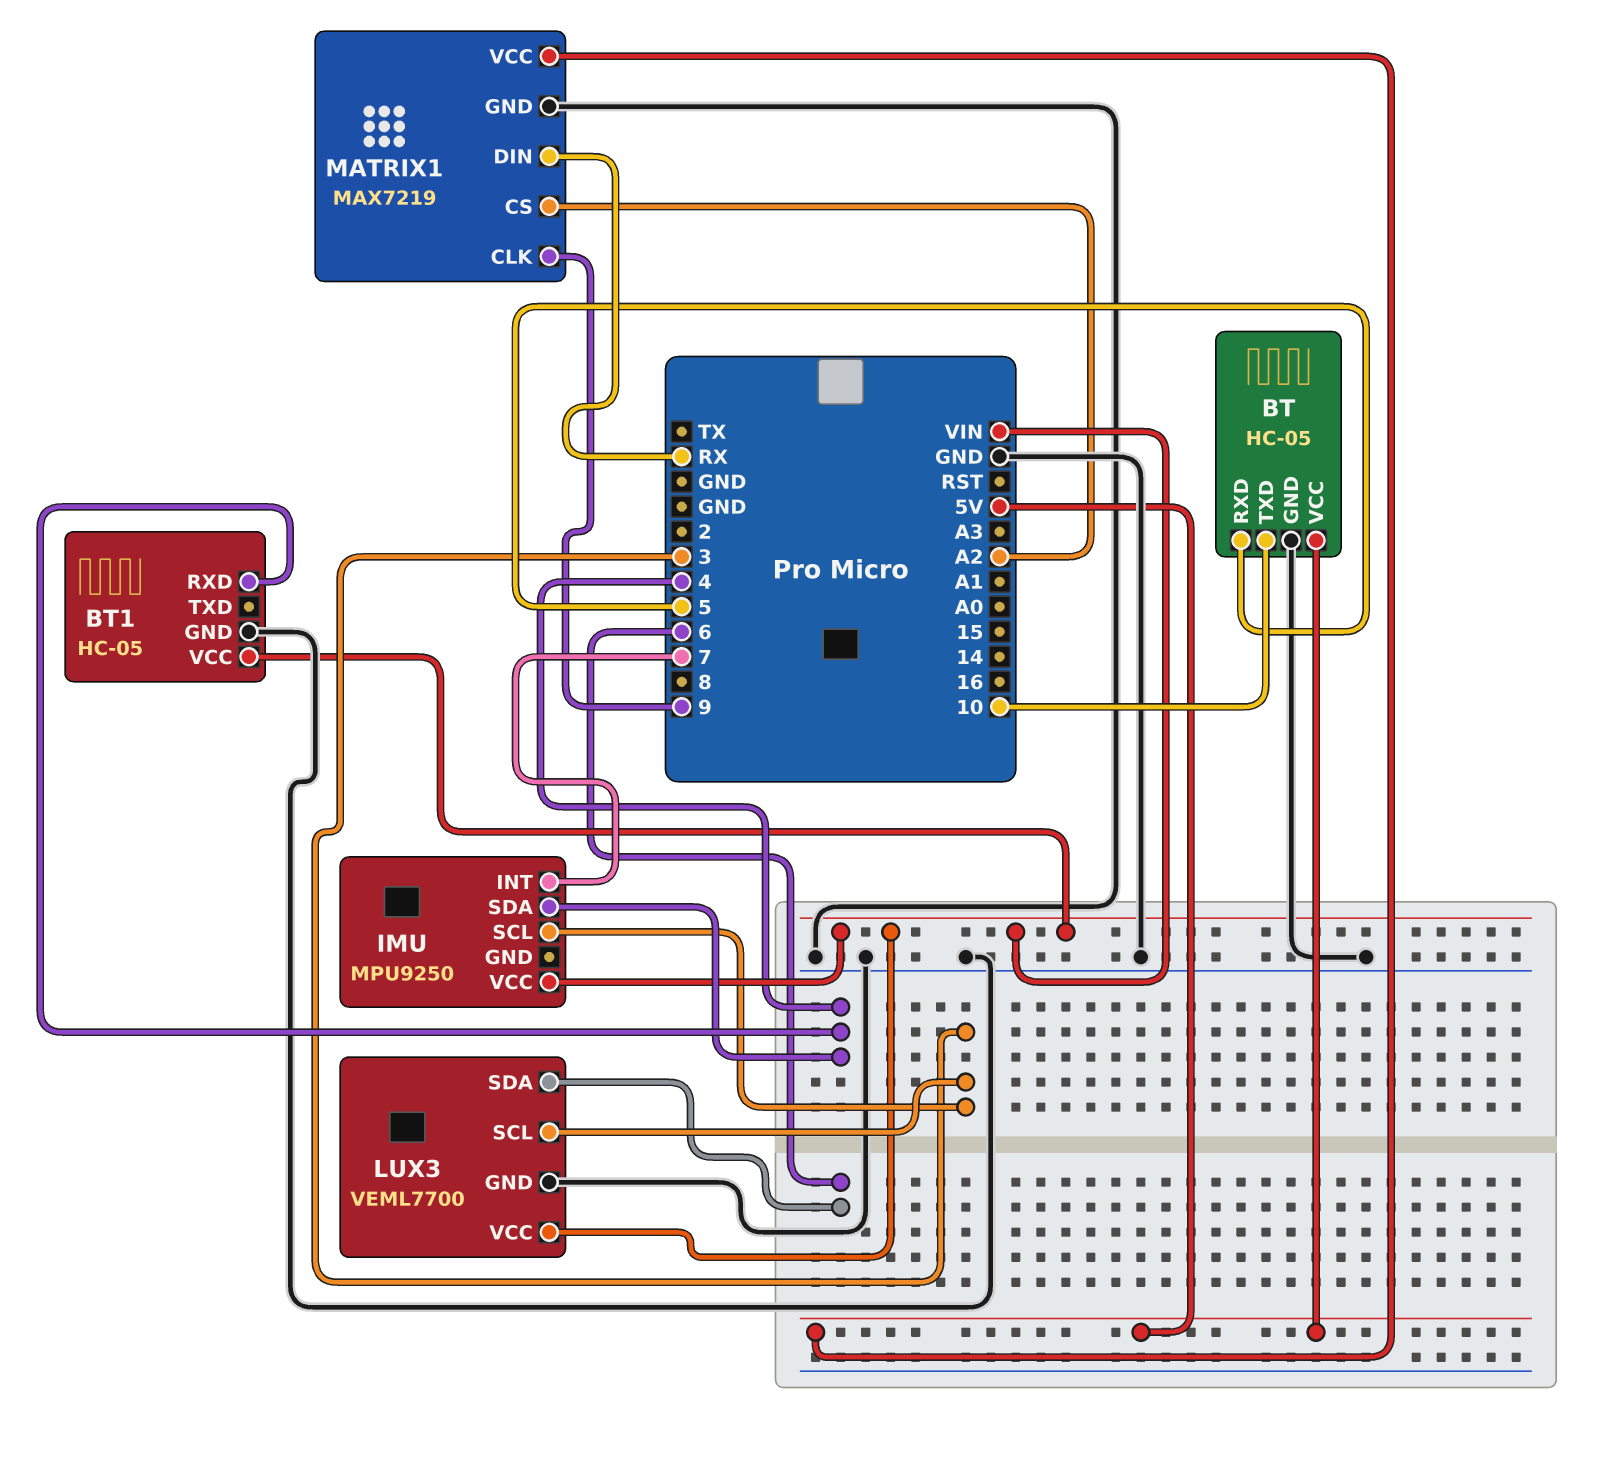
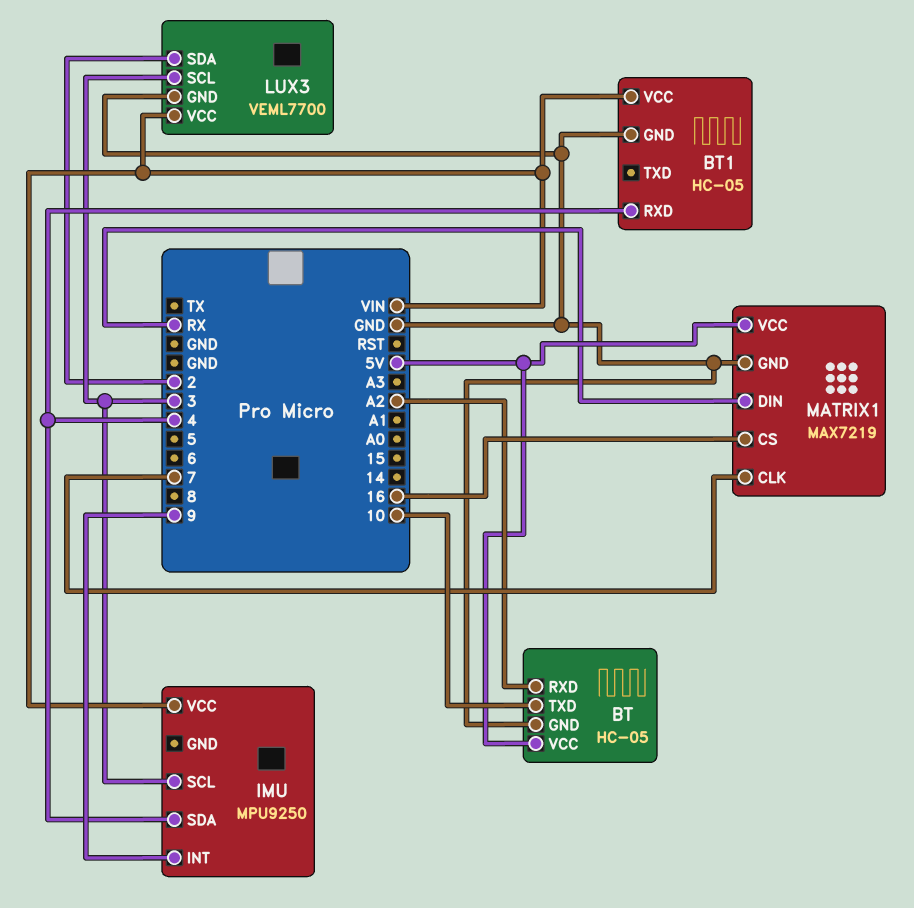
BT pin RXD: 5 -> A2
IMU pin INT: 7 -> 9
LUX3 pin SDA: 6 -> 2
MATRIX1 pin CLK: 9 -> 7
MATRIX1 pin CS: A2 -> 16

